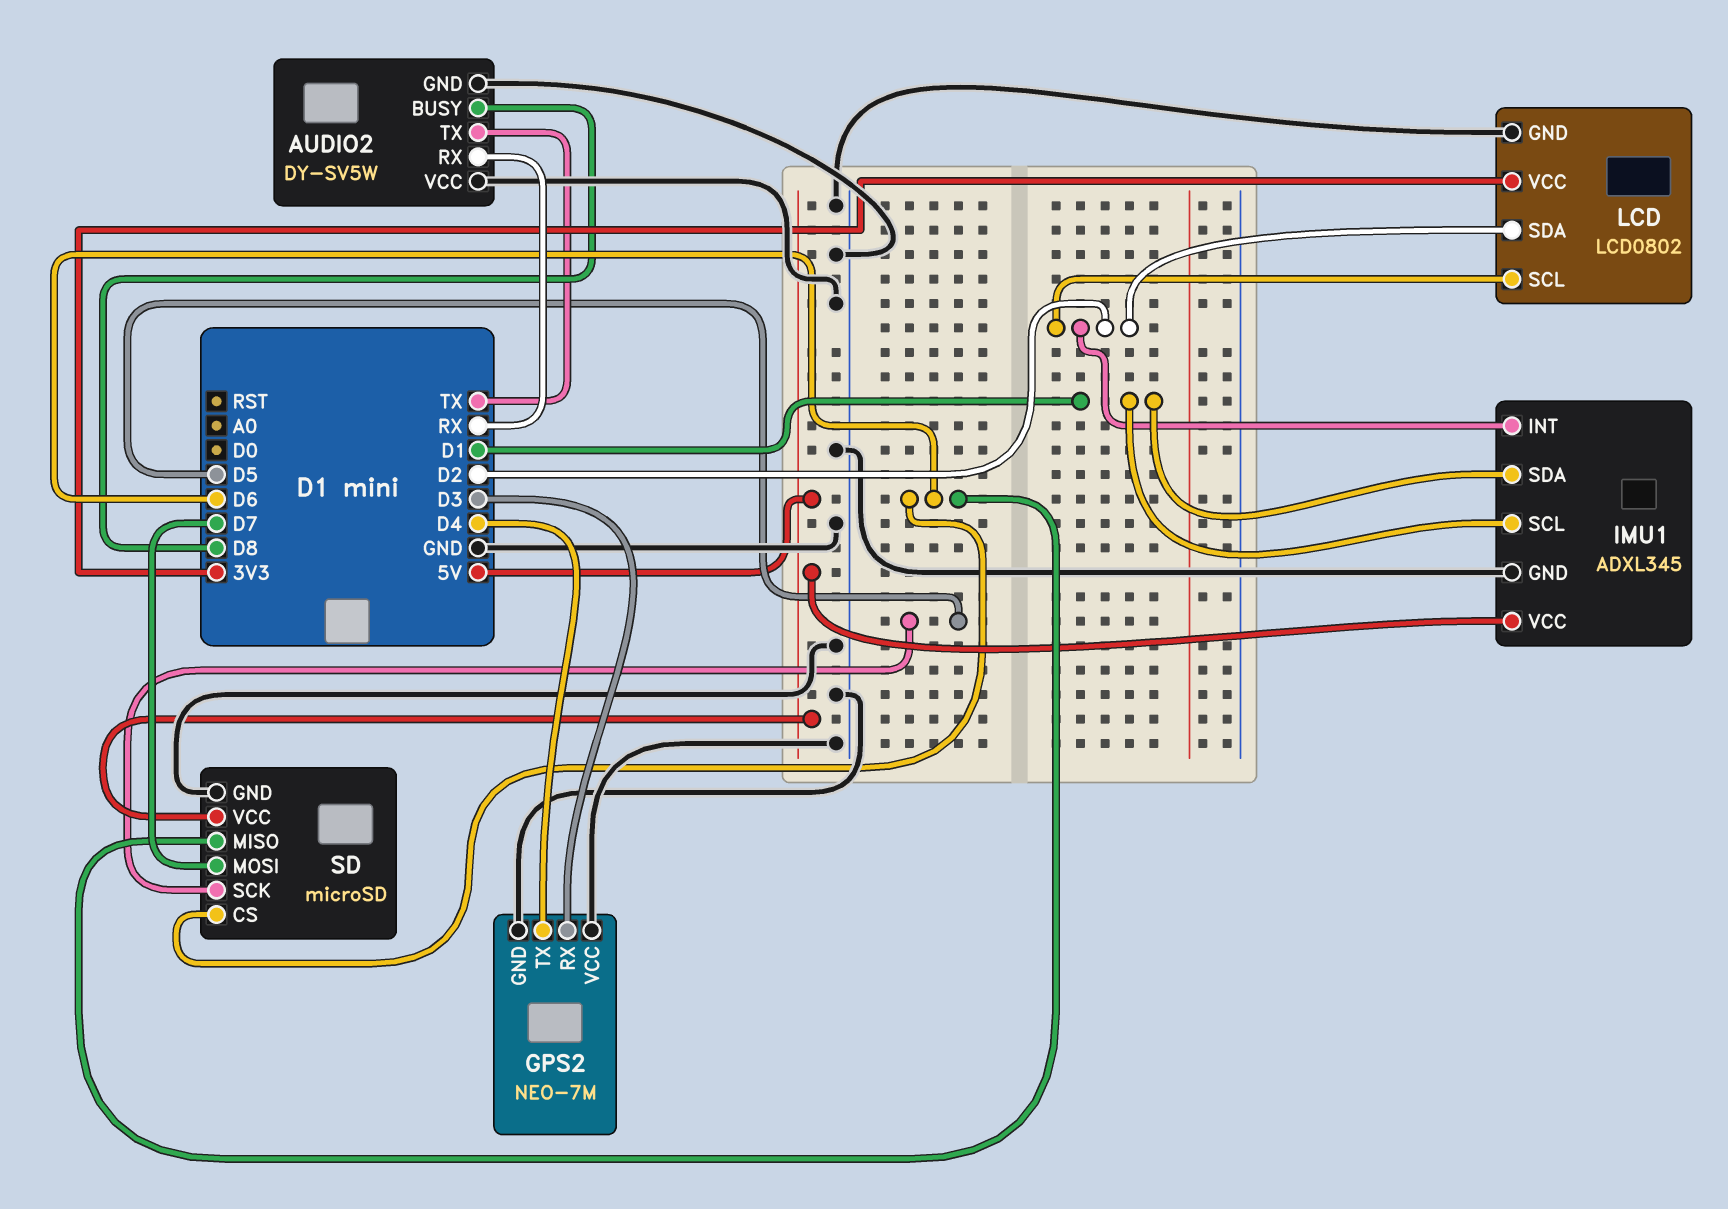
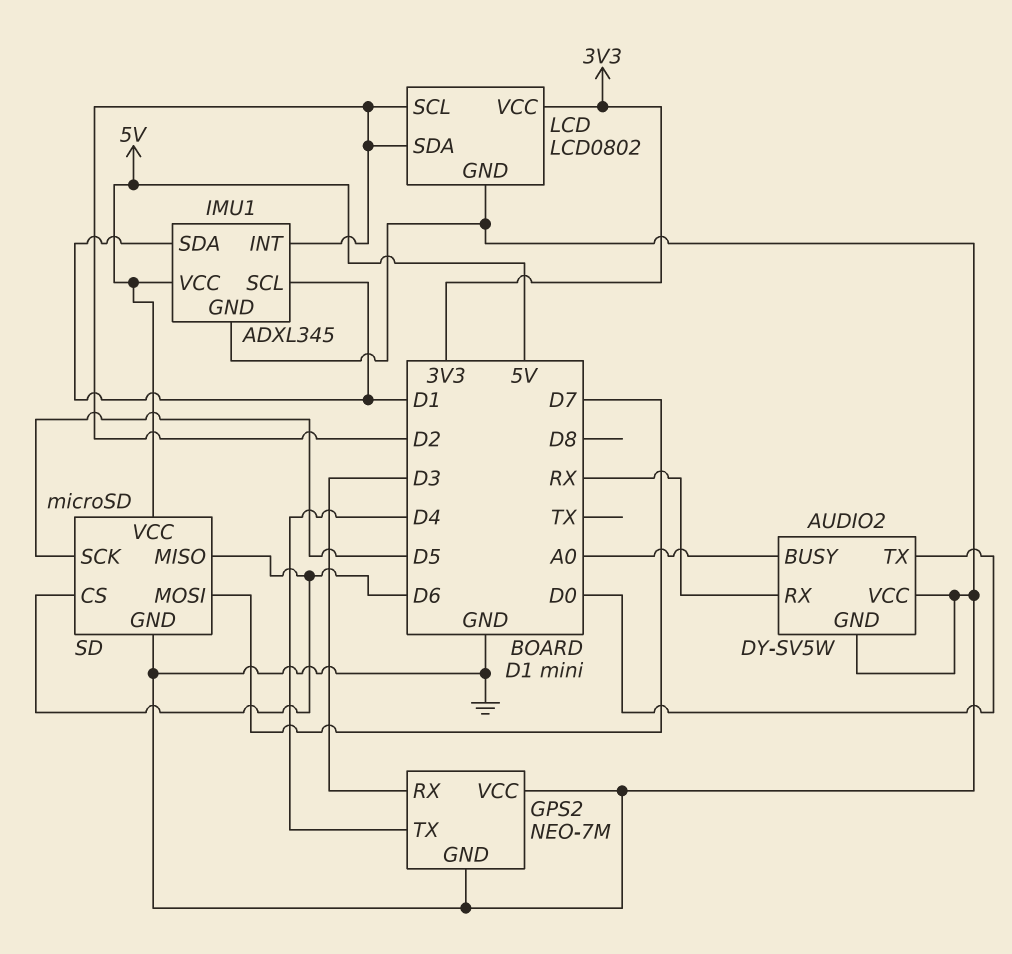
AUDIO2 pin BUSY: D8 -> A0
AUDIO2 pin TX: TX -> D0

